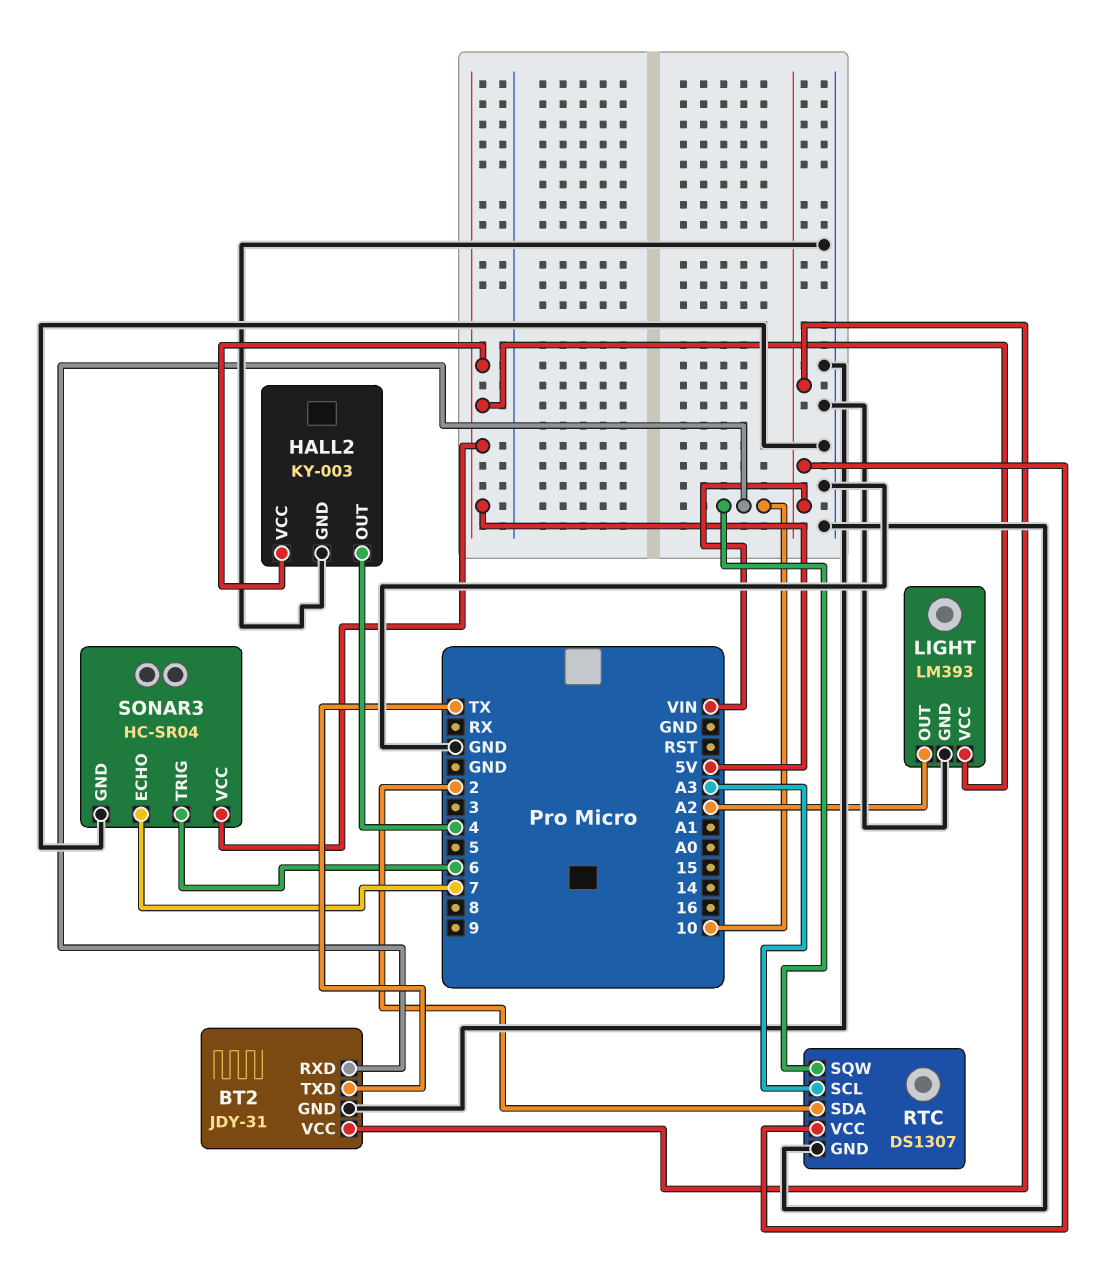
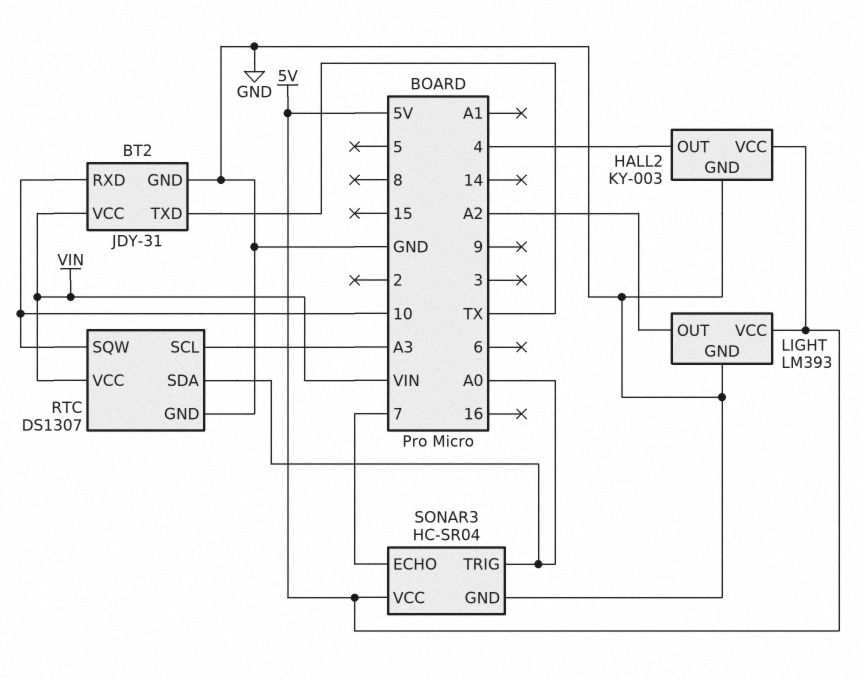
RTC pin SDA: 2 -> A0
SONAR3 pin TRIG: 6 -> A0

